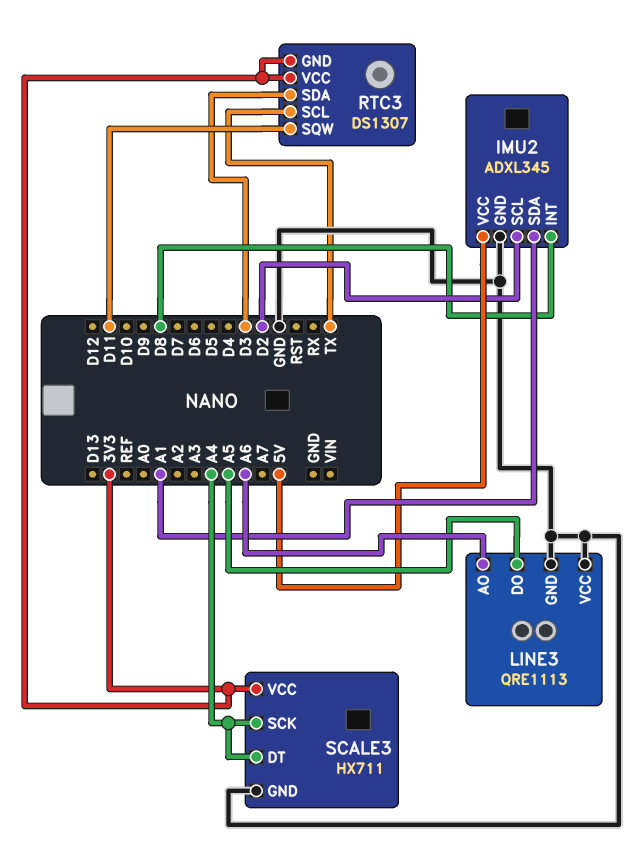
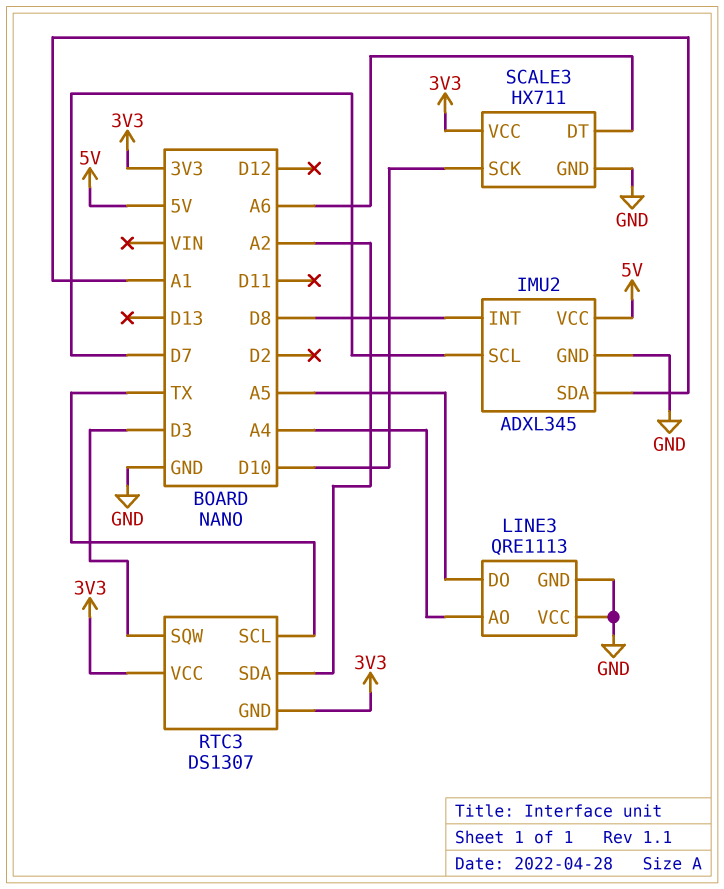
IMU2 pin SCL: D2 -> D7
LINE3 pin AO: A6 -> A4
RTC3 pin SDA: D3 -> A2
RTC3 pin SQW: D11 -> D3
SCALE3 pin DT: A4 -> A6
SCALE3 pin SCK: A4 -> D10

